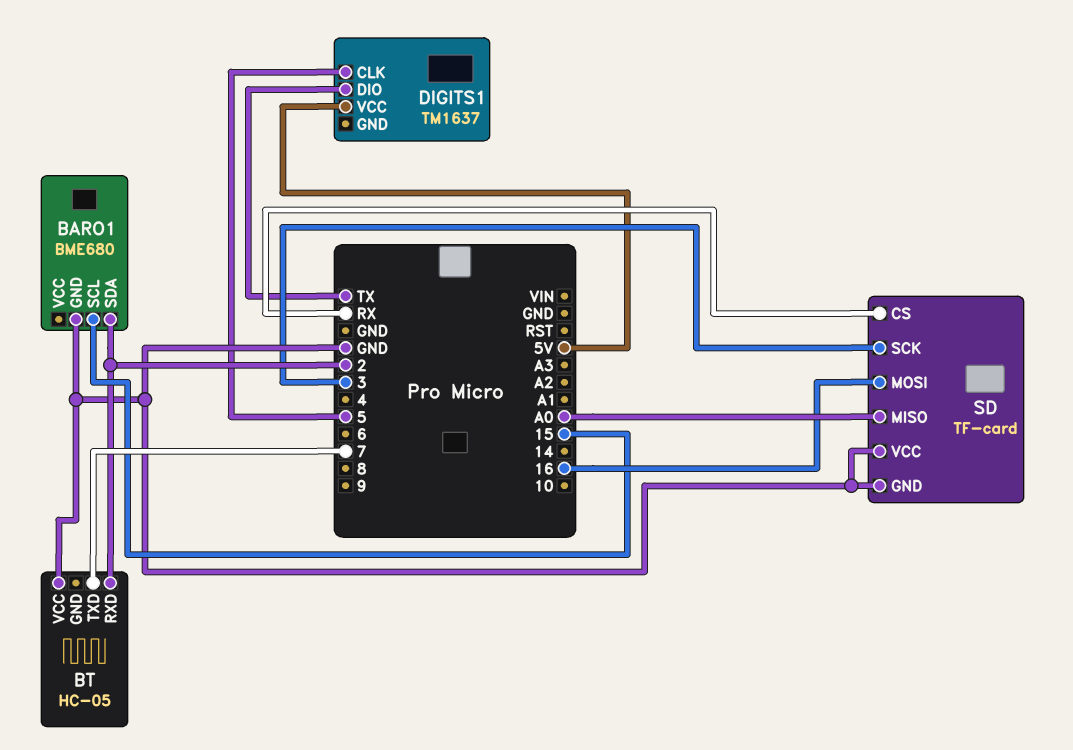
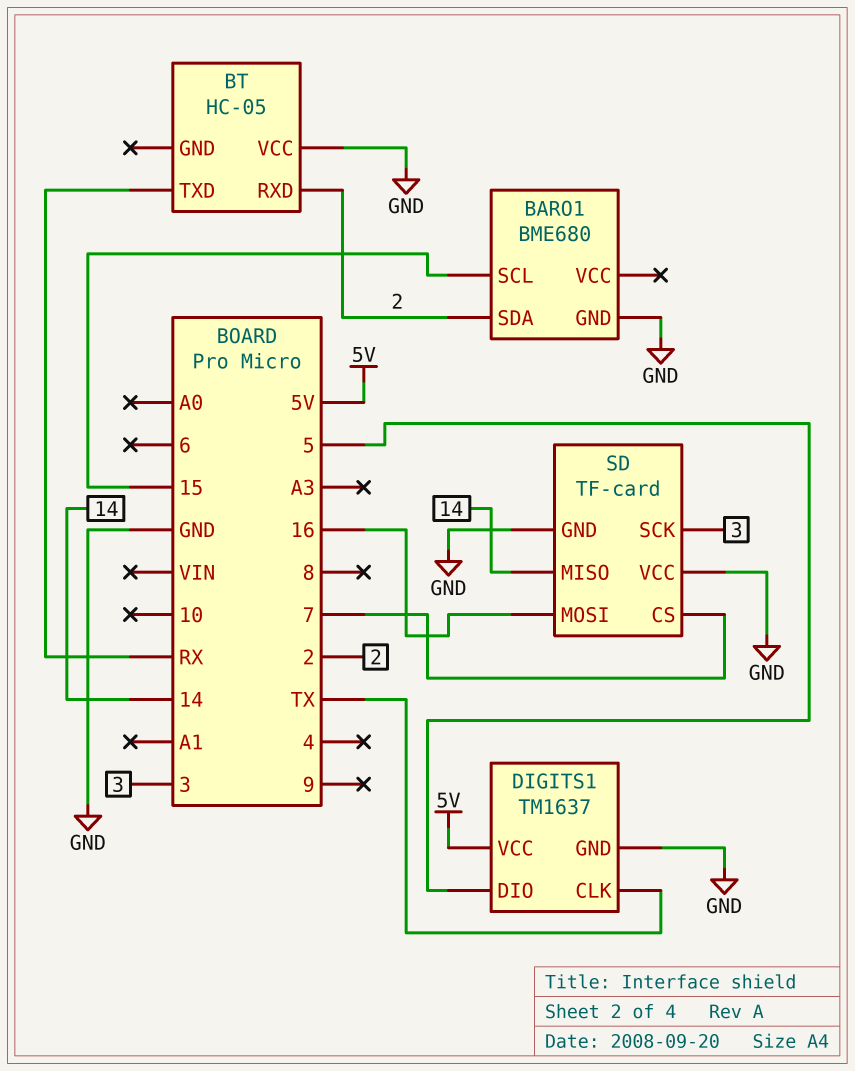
BT pin TXD: 7 -> RX
DIGITS1 pin CLK: 5 -> TX
DIGITS1 pin DIO: TX -> 5
DIGITS1 pin GND: none -> GND
SD pin CS: RX -> 7
SD pin MISO: A0 -> 14

